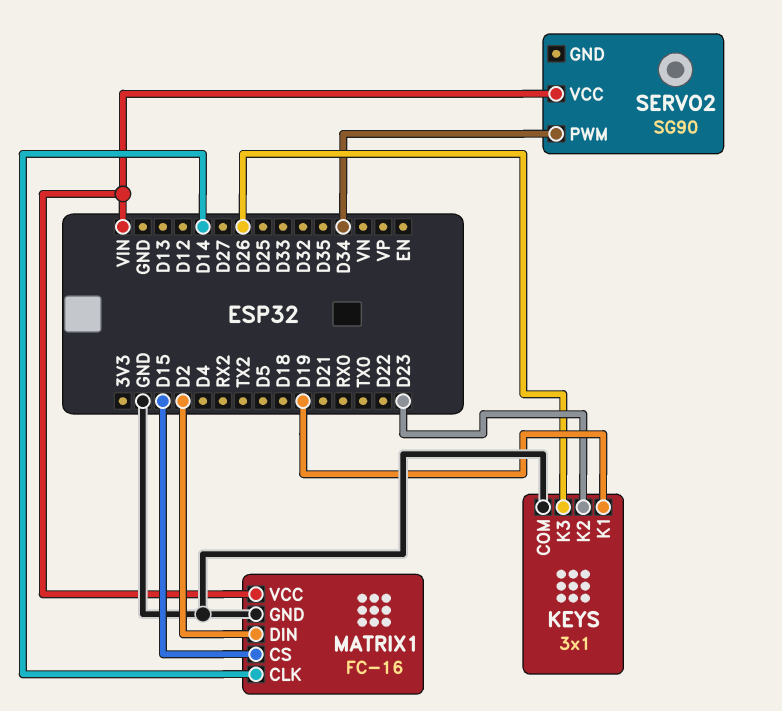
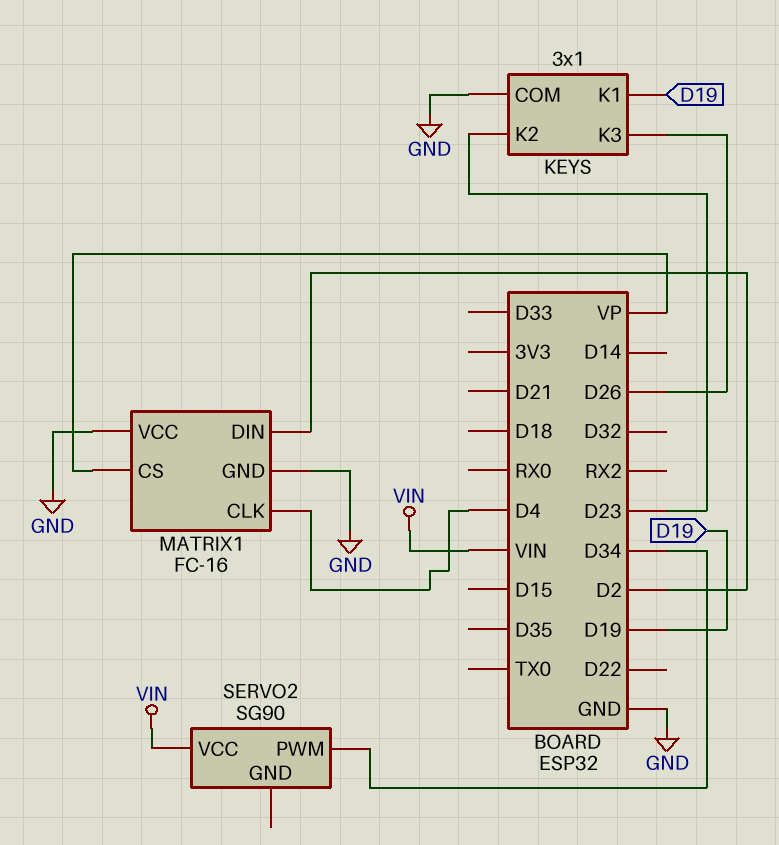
MATRIX1 pin CLK: D14 -> D4
MATRIX1 pin CS: D15 -> VP
MATRIX1 pin VCC: VIN -> GND

